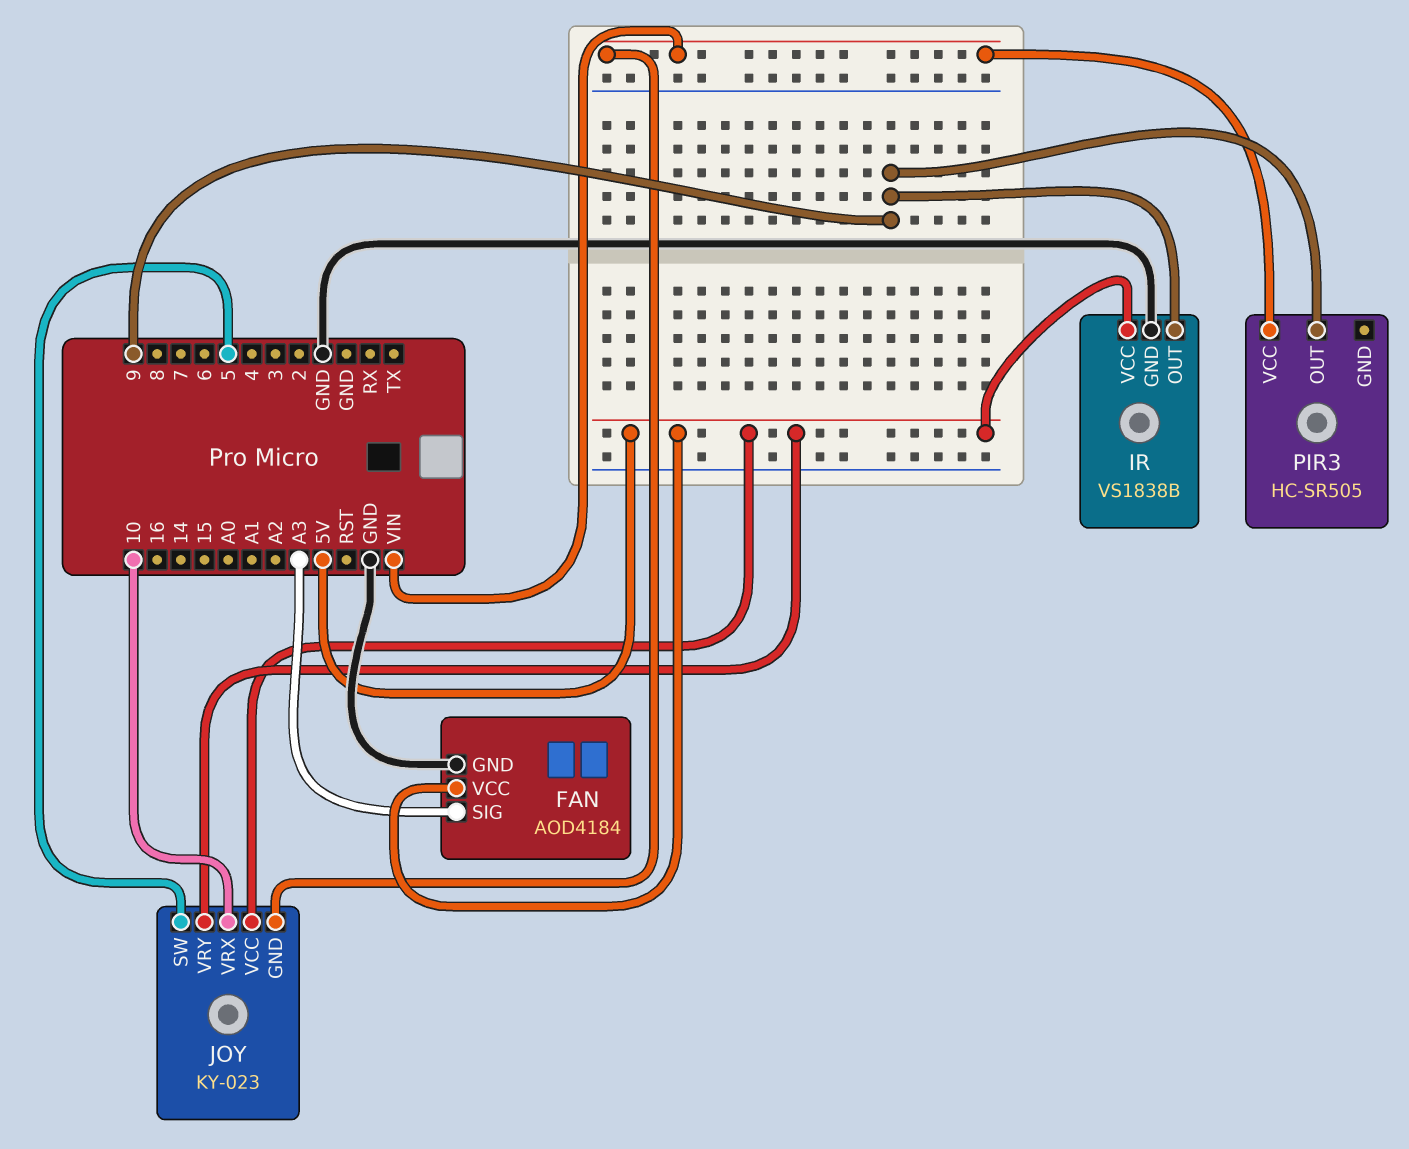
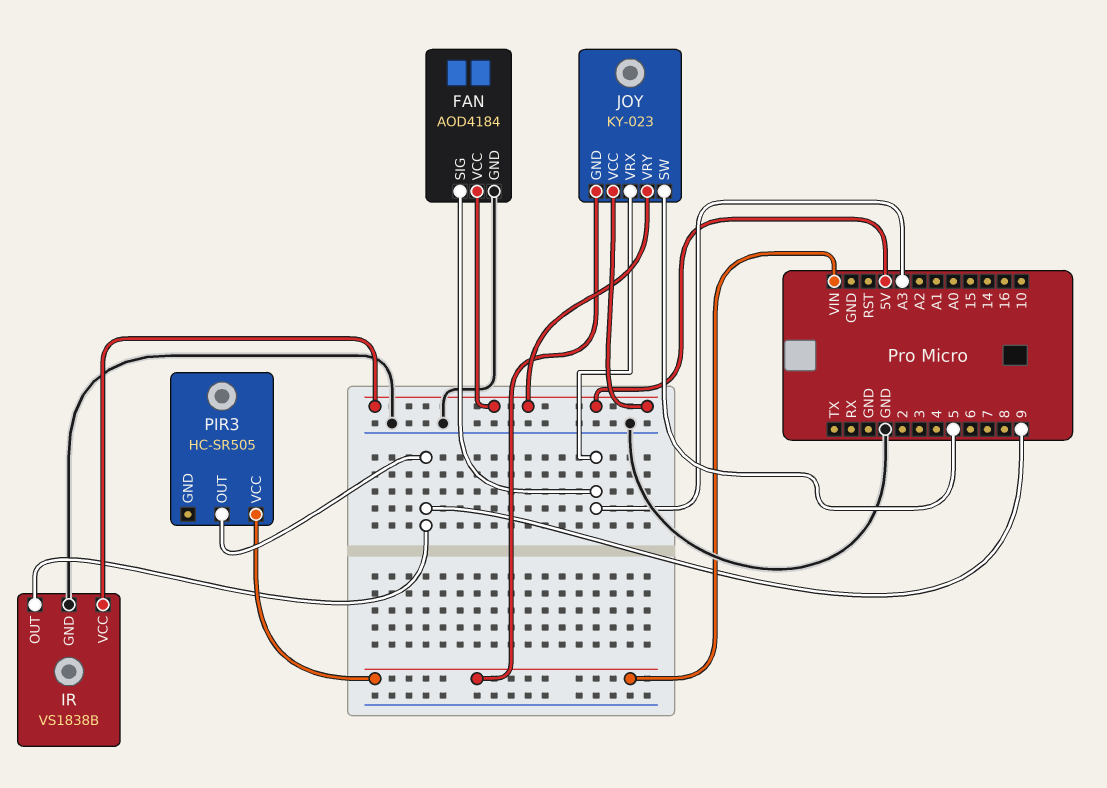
JOY pin VRX: 10 -> A3

